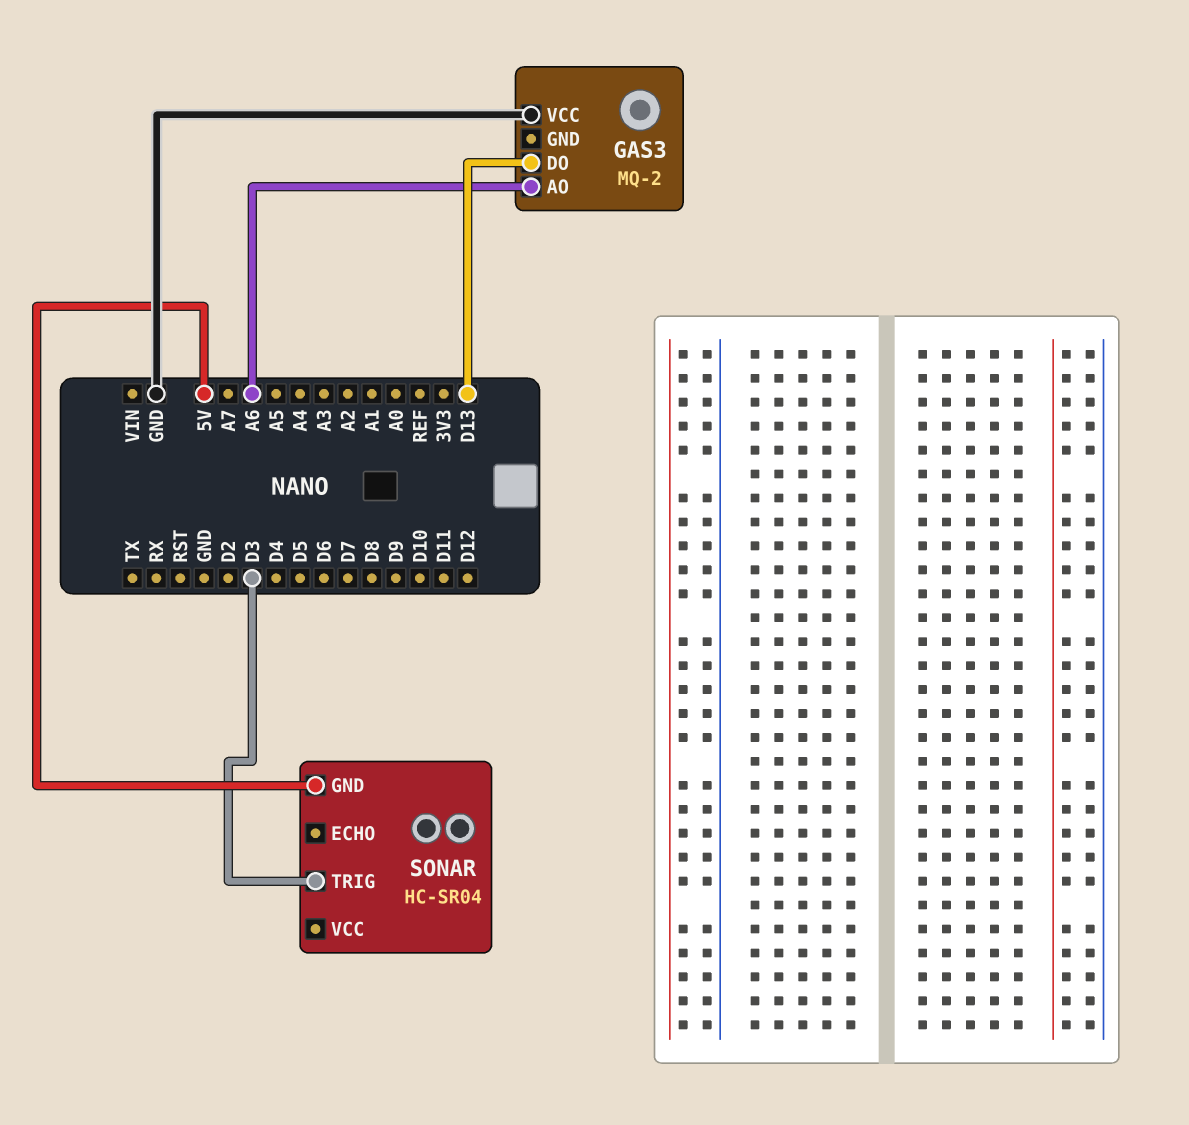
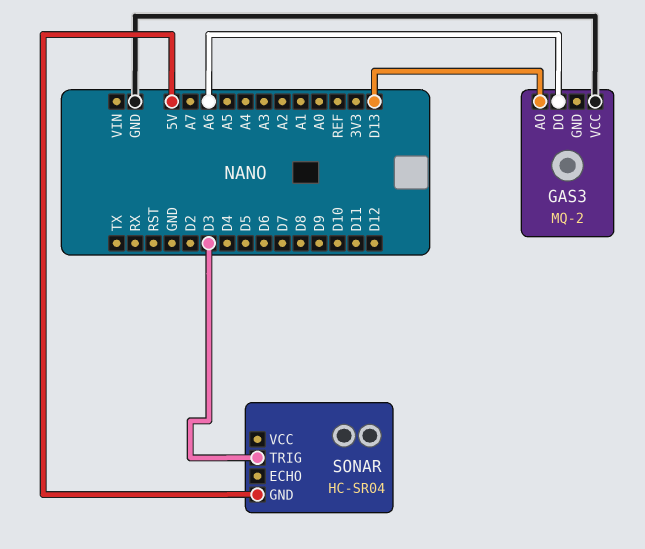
GAS3 pin AO: A6 -> D13
GAS3 pin DO: D13 -> A6

